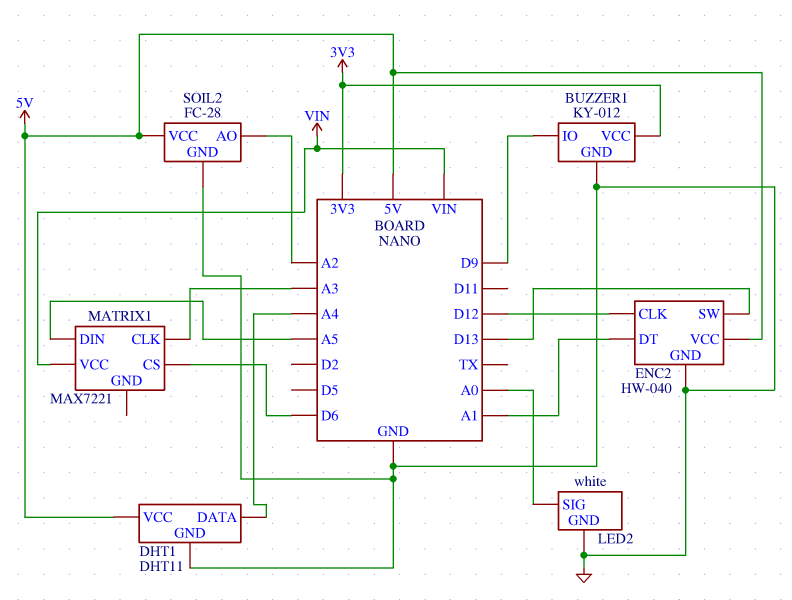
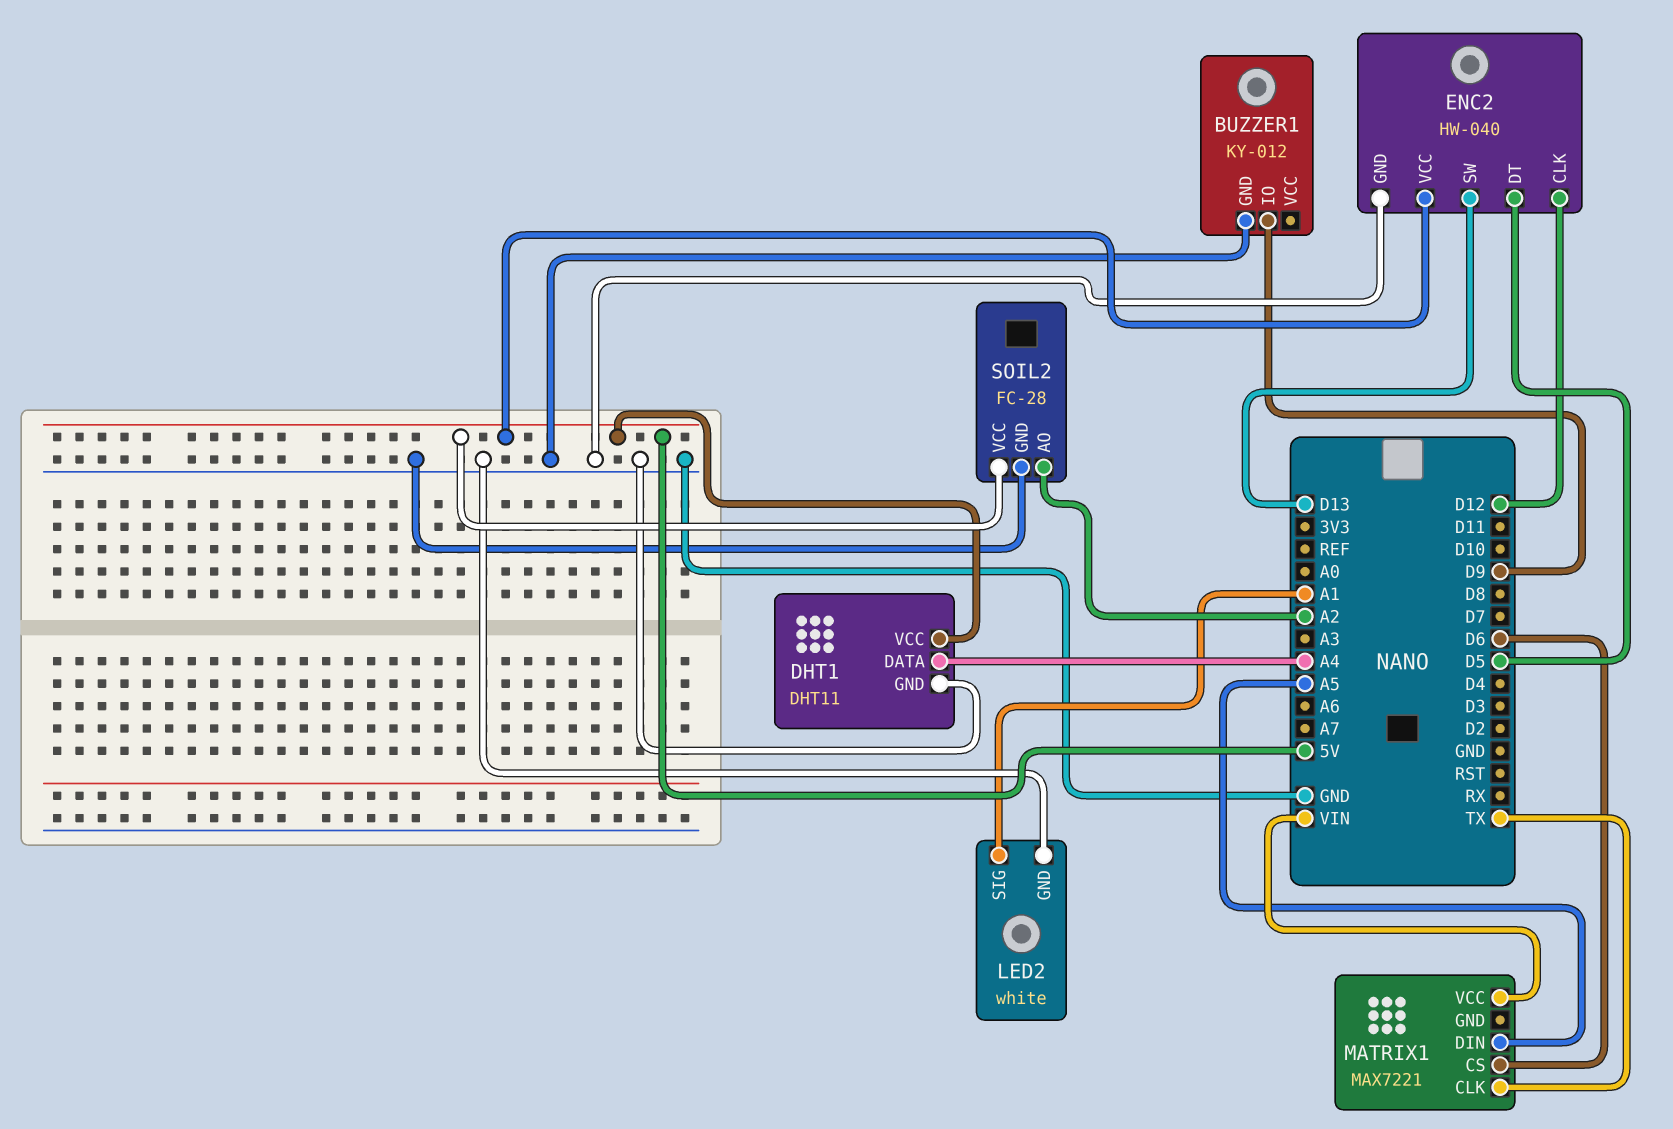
BUZZER1 pin VCC: 3V3 -> none
ENC2 pin DT: A1 -> D5
LED2 pin SIG: A0 -> A1
MATRIX1 pin CLK: A3 -> TX

